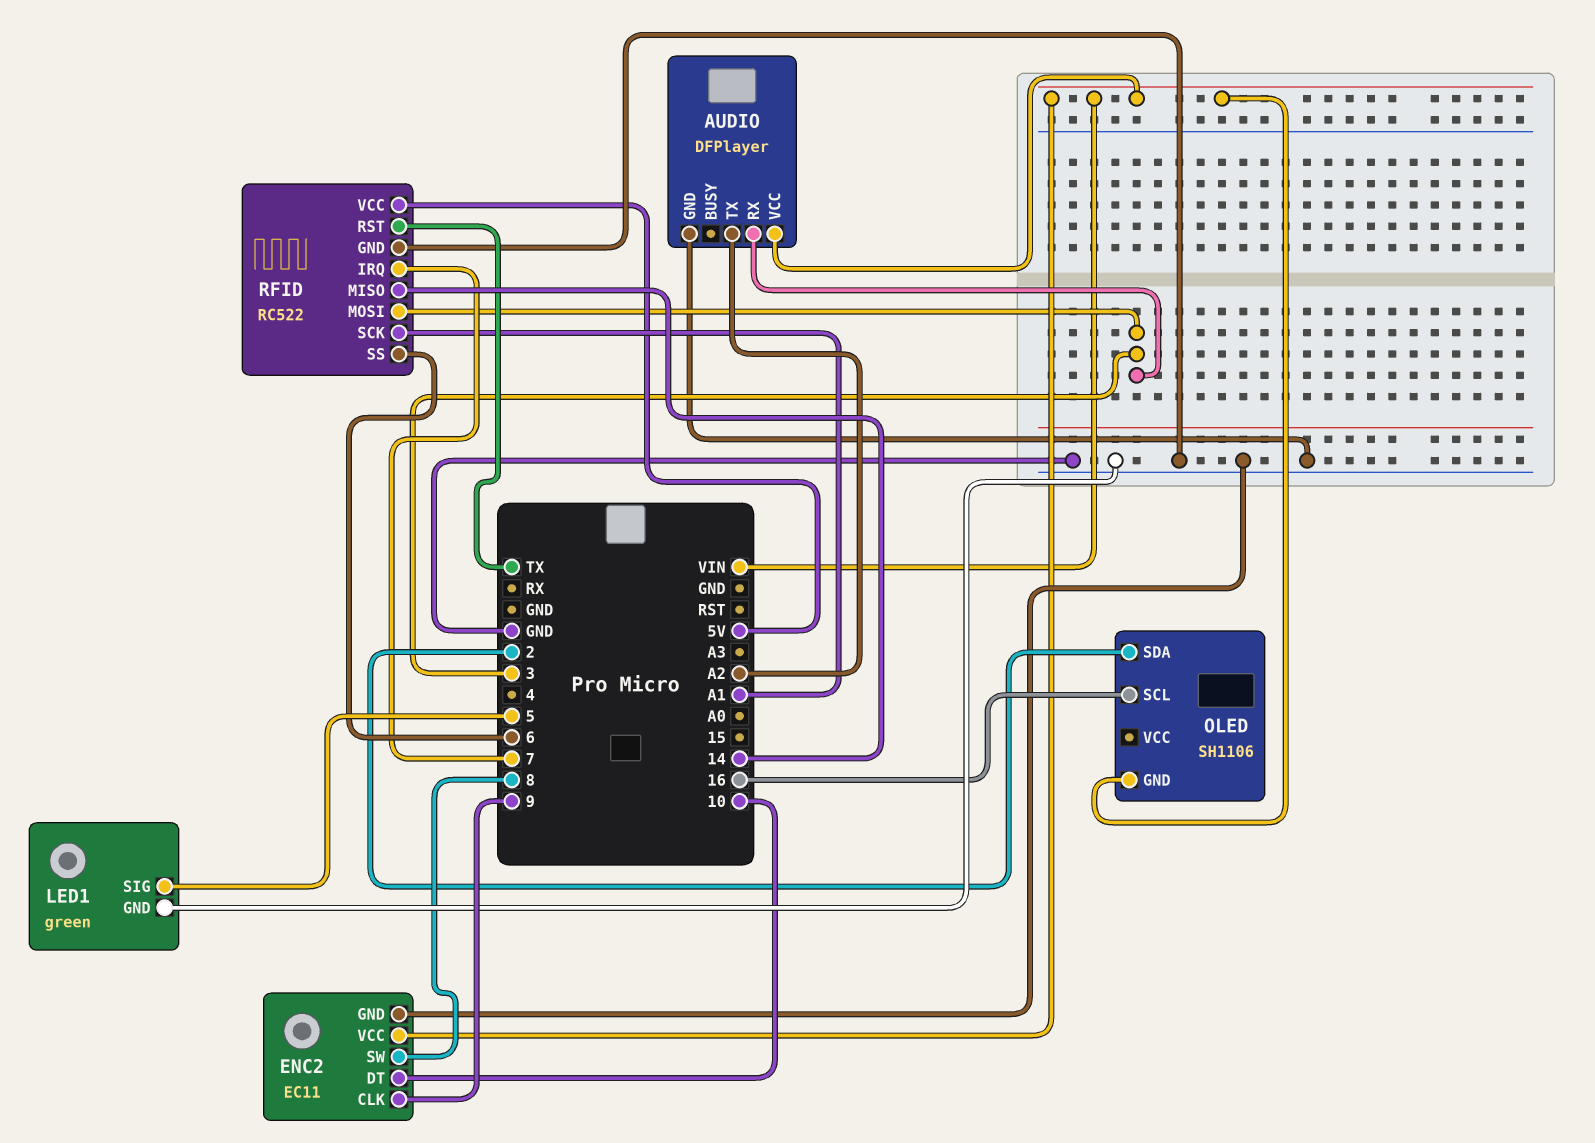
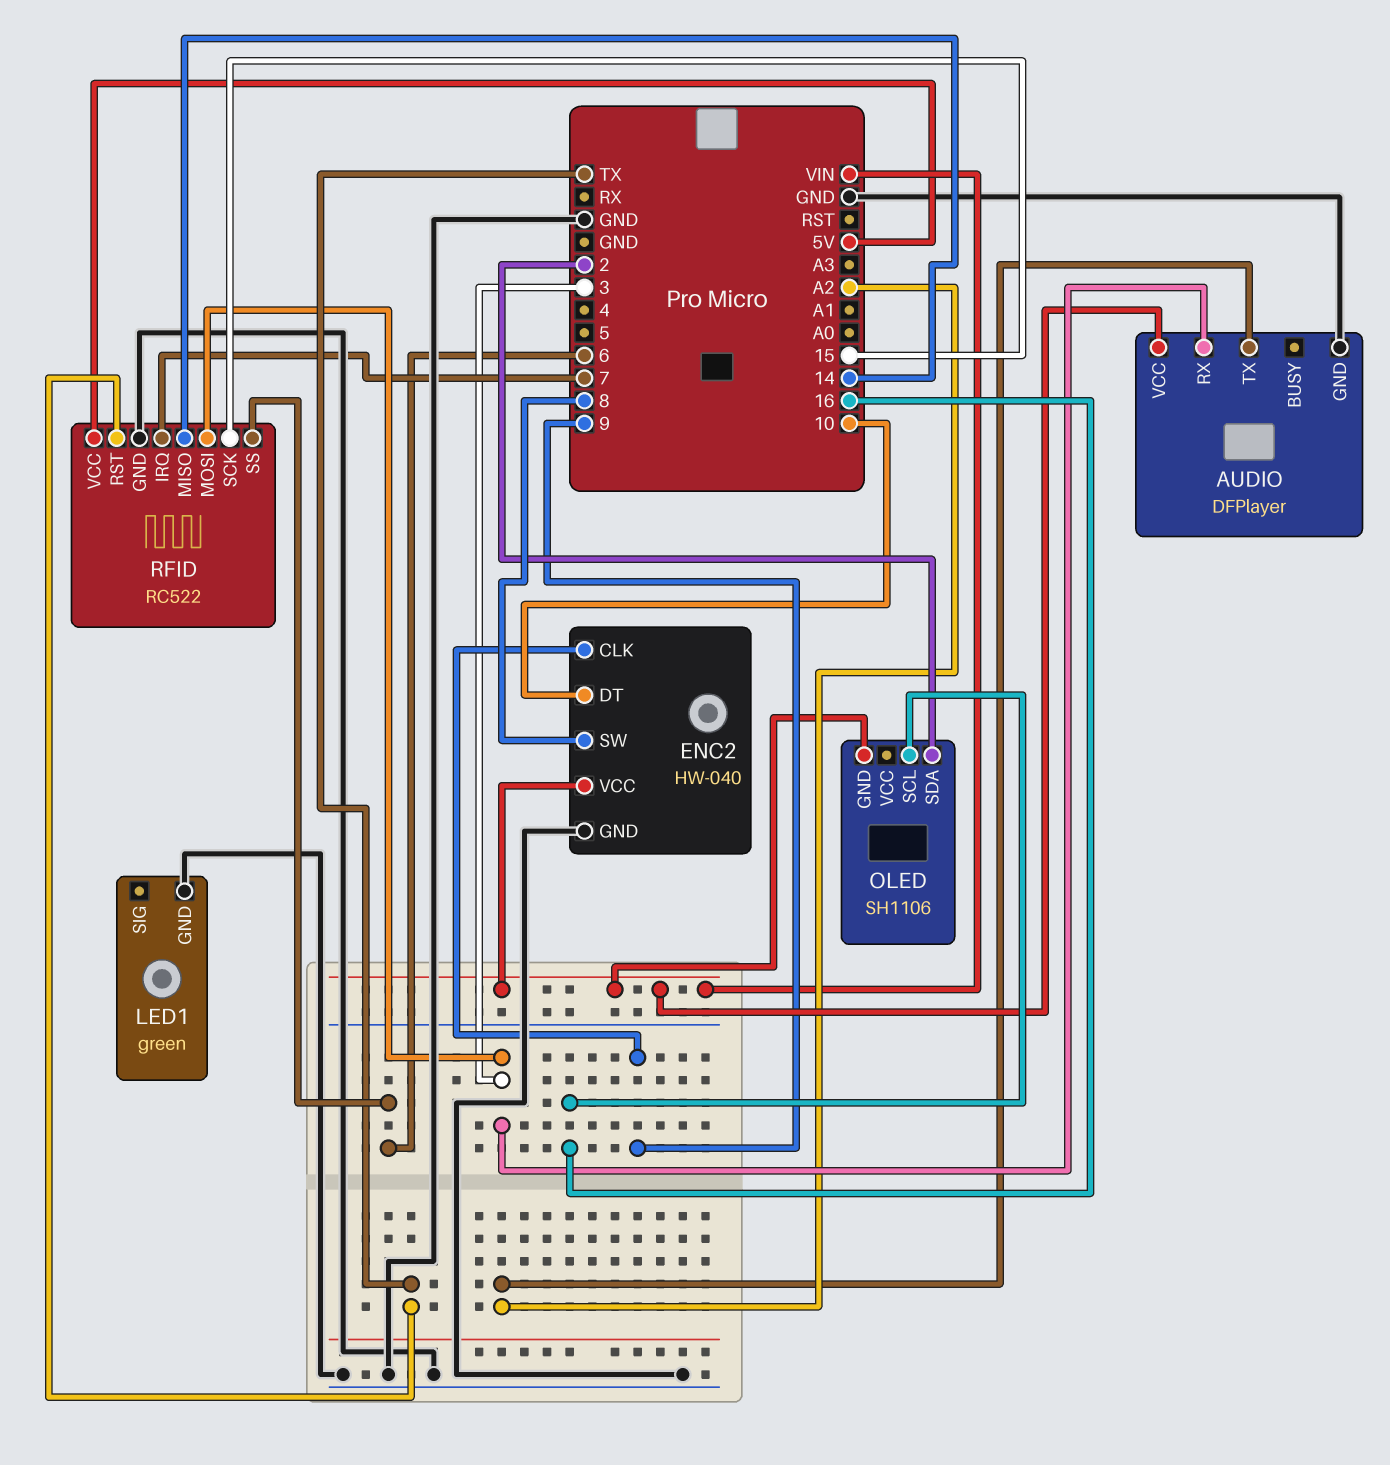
ENC2: EC11 -> HW-040
LED1 pin SIG: 5 -> none
RFID pin SCK: A1 -> 15

